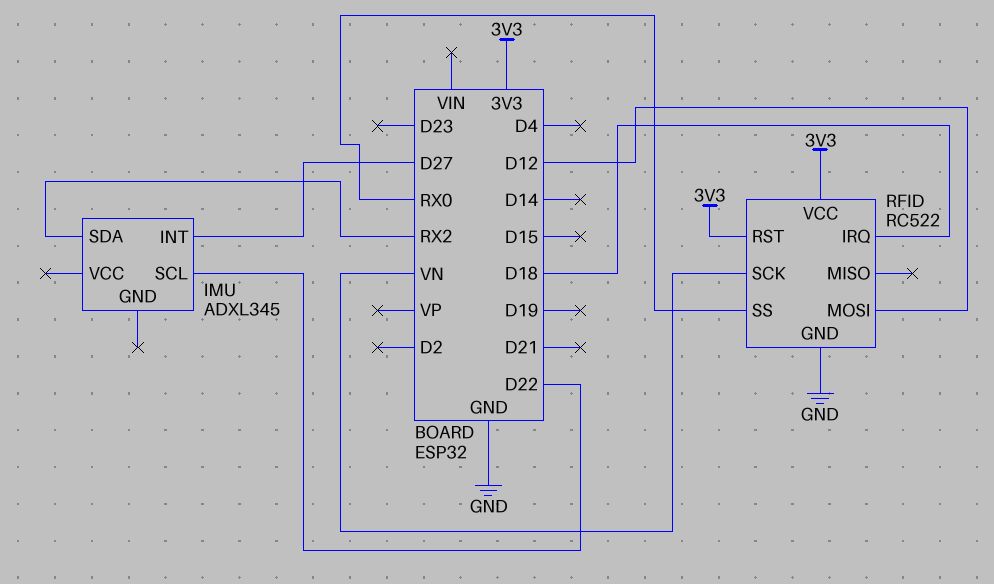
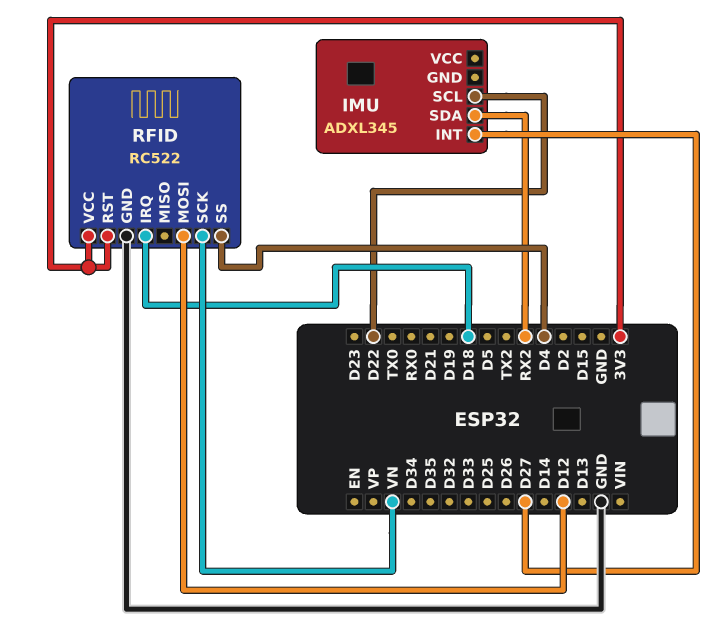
RFID pin SS: RX0 -> D4

